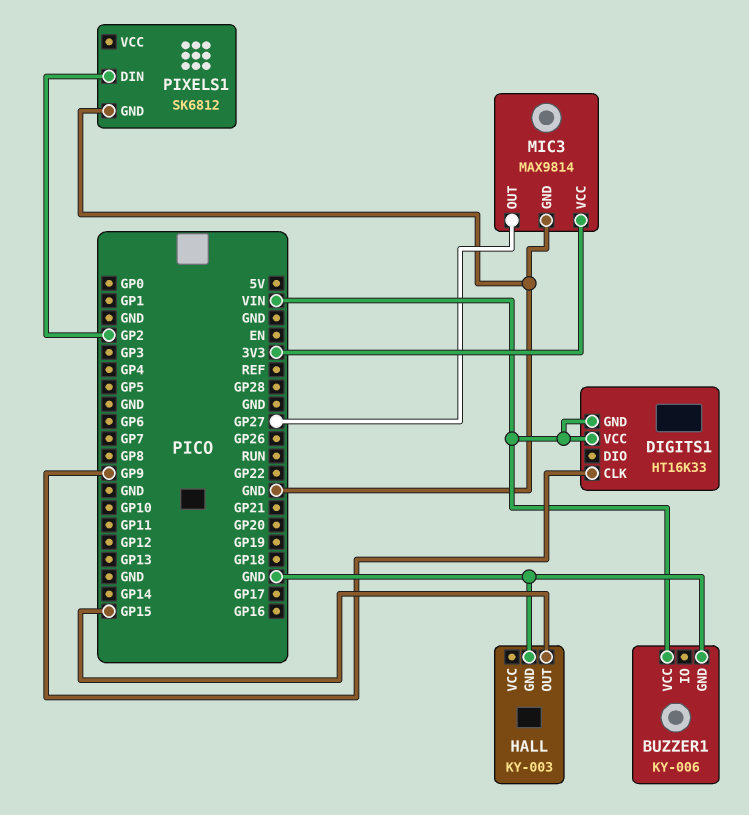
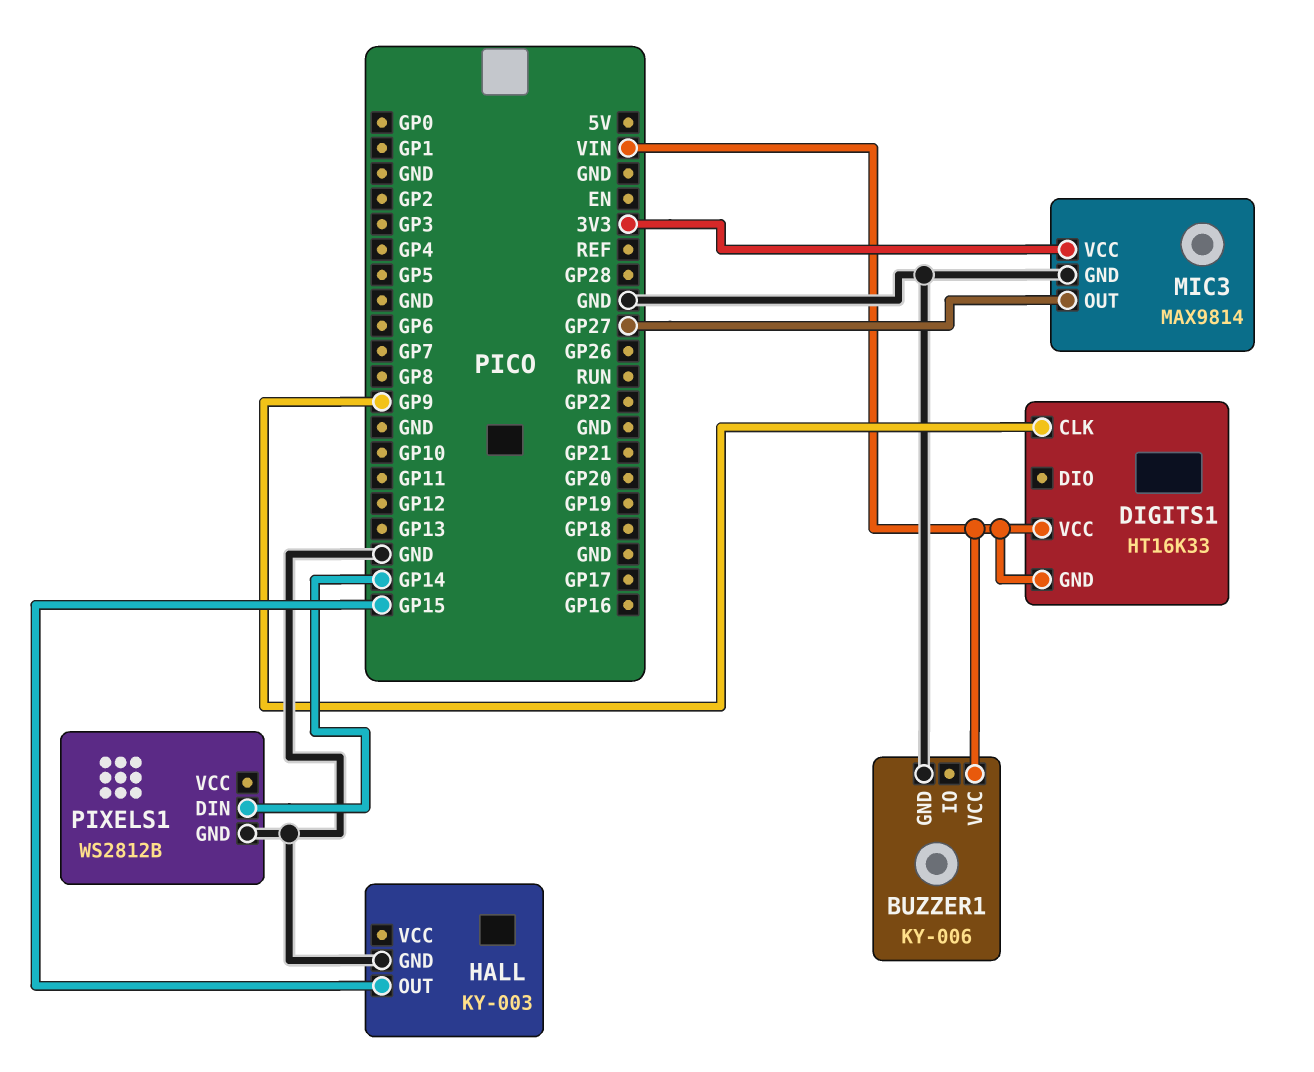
PIXELS1: SK6812 -> WS2812B
PIXELS1 pin DIN: GP2 -> GP14

